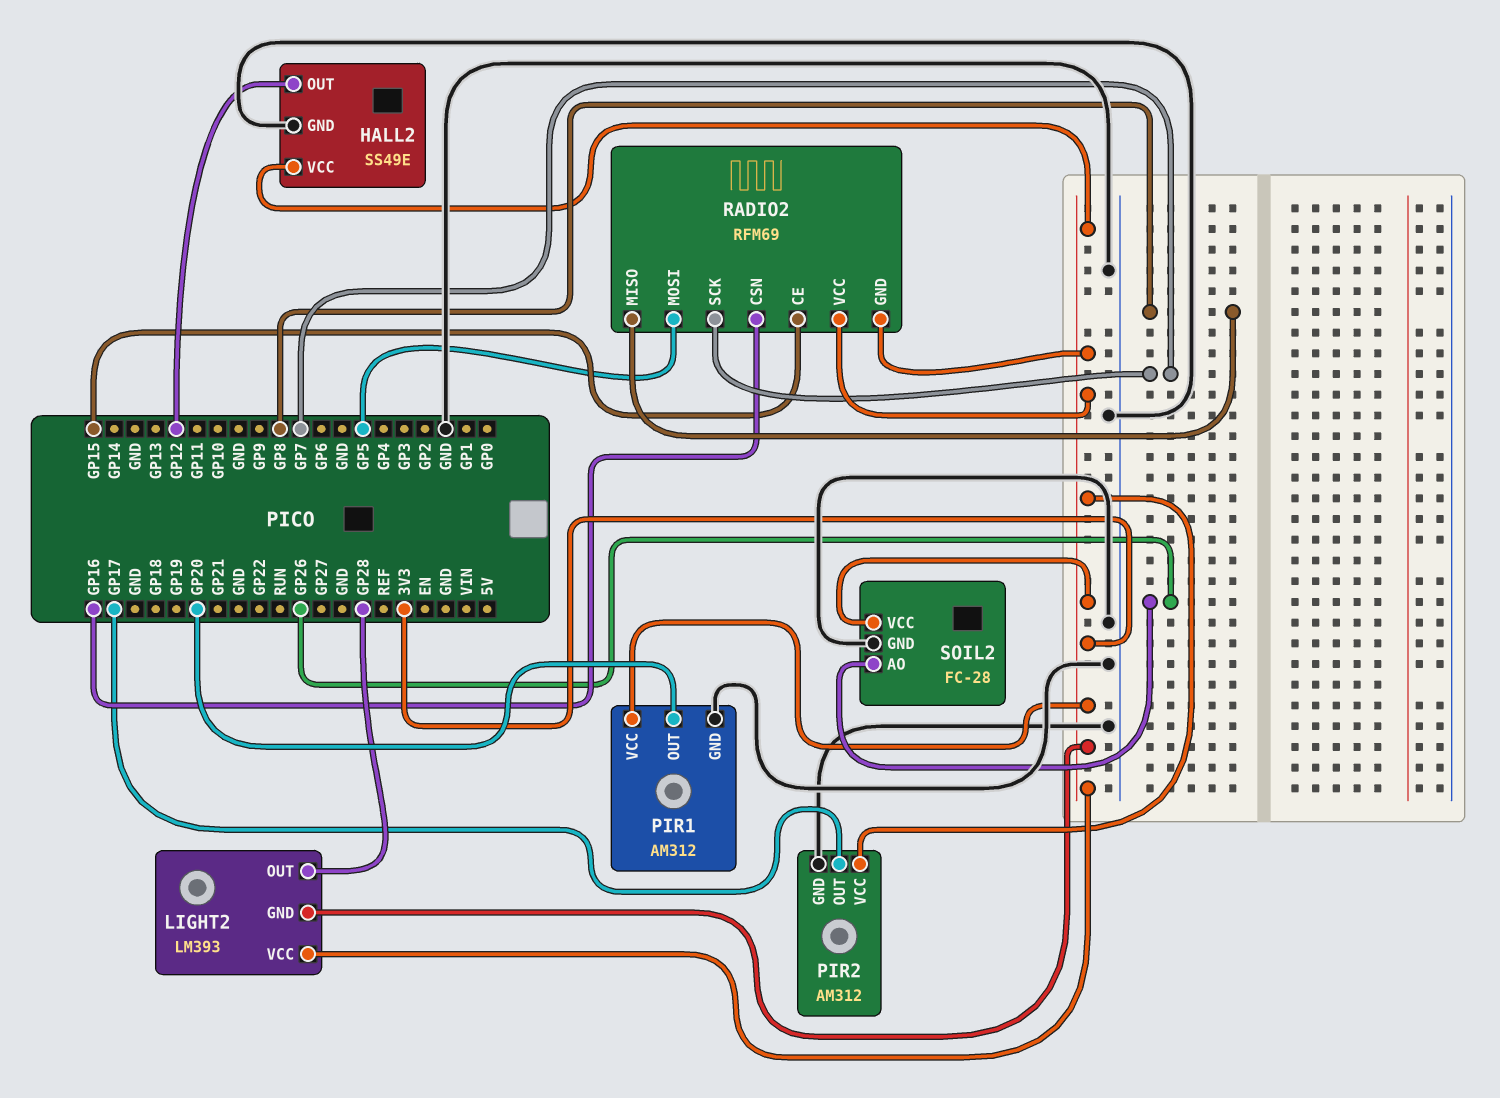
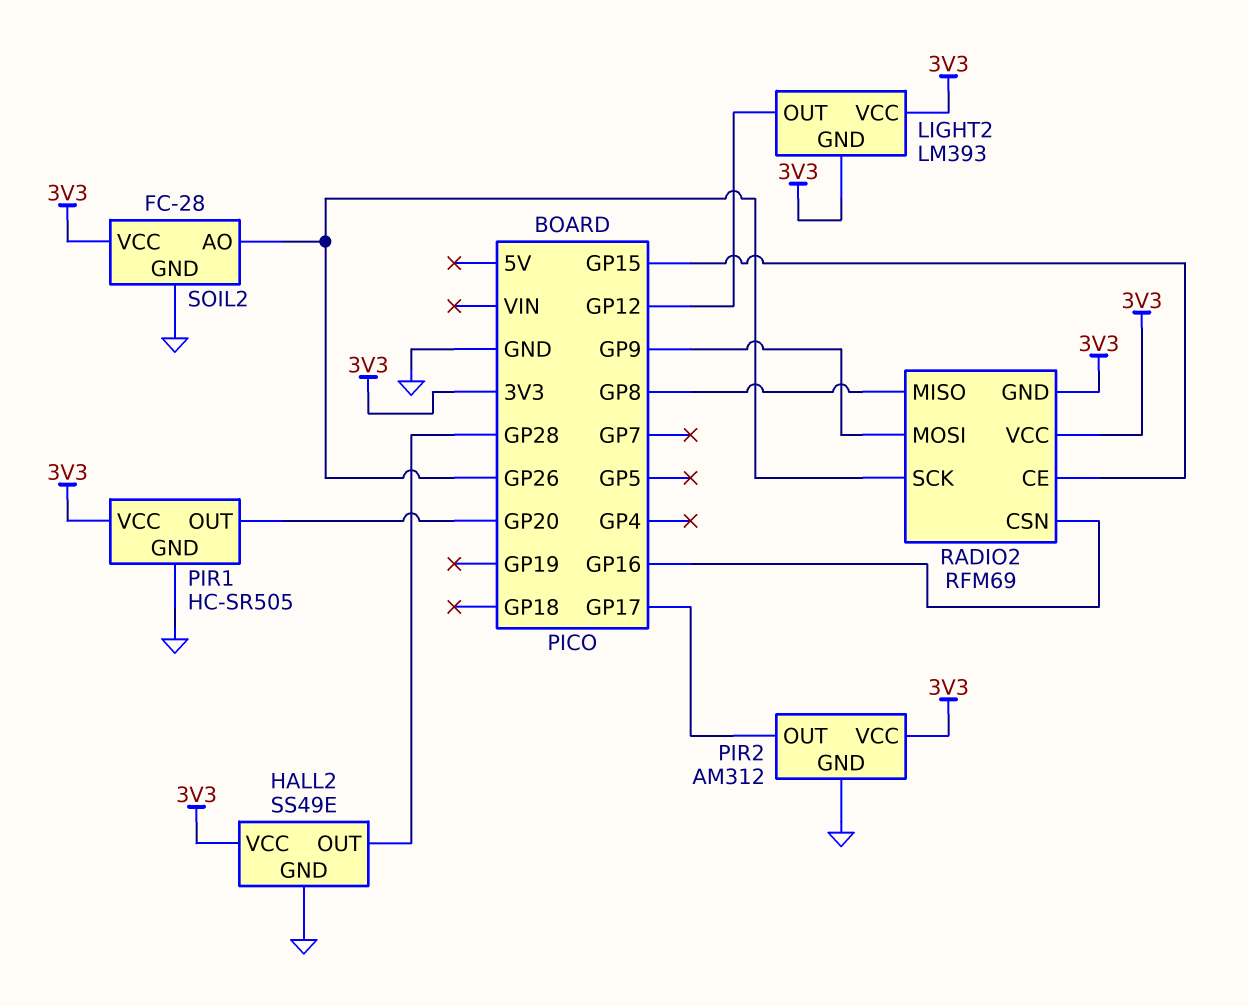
HALL2 pin OUT: GP12 -> GP28
LIGHT2 pin OUT: GP28 -> GP12
PIR1: AM312 -> HC-SR505
RADIO2 pin MOSI: GP5 -> GP9
RADIO2 pin SCK: GP7 -> GP26

